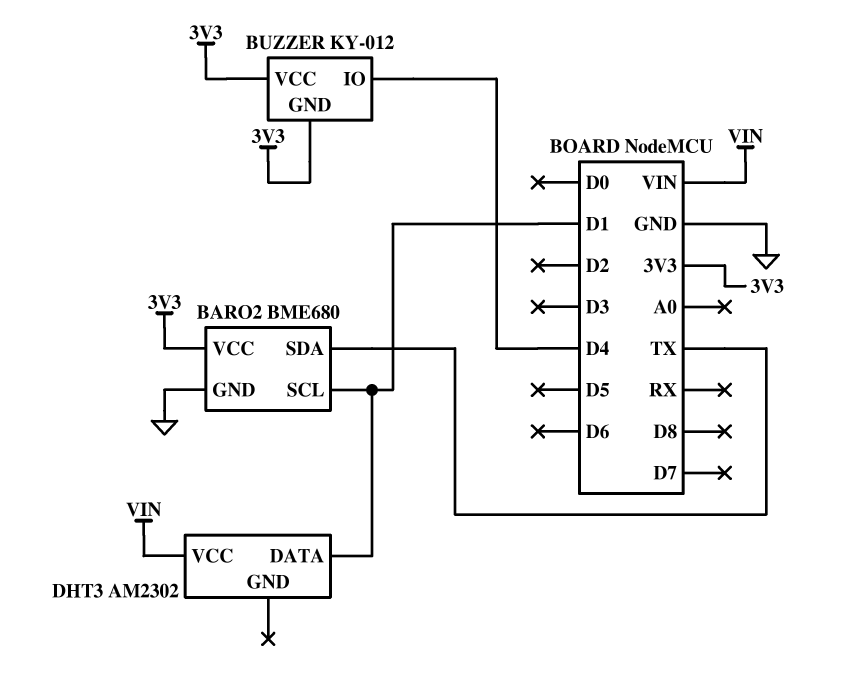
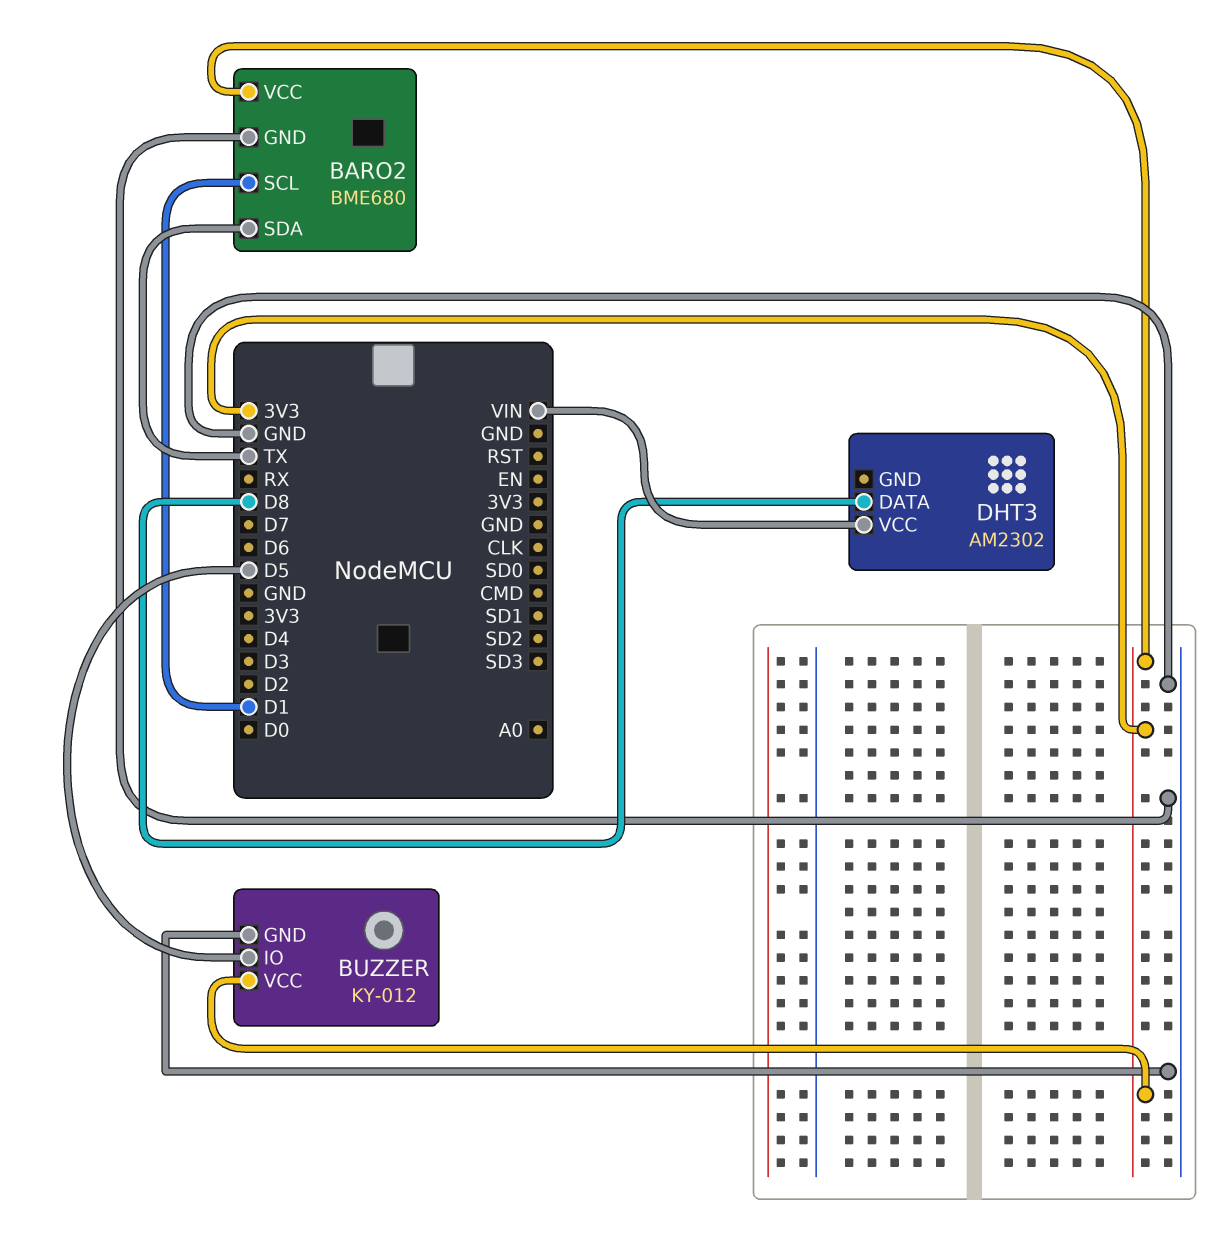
BUZZER pin GND: 3V3 -> GND
BUZZER pin IO: D4 -> D5
DHT3 pin DATA: D1 -> D8

